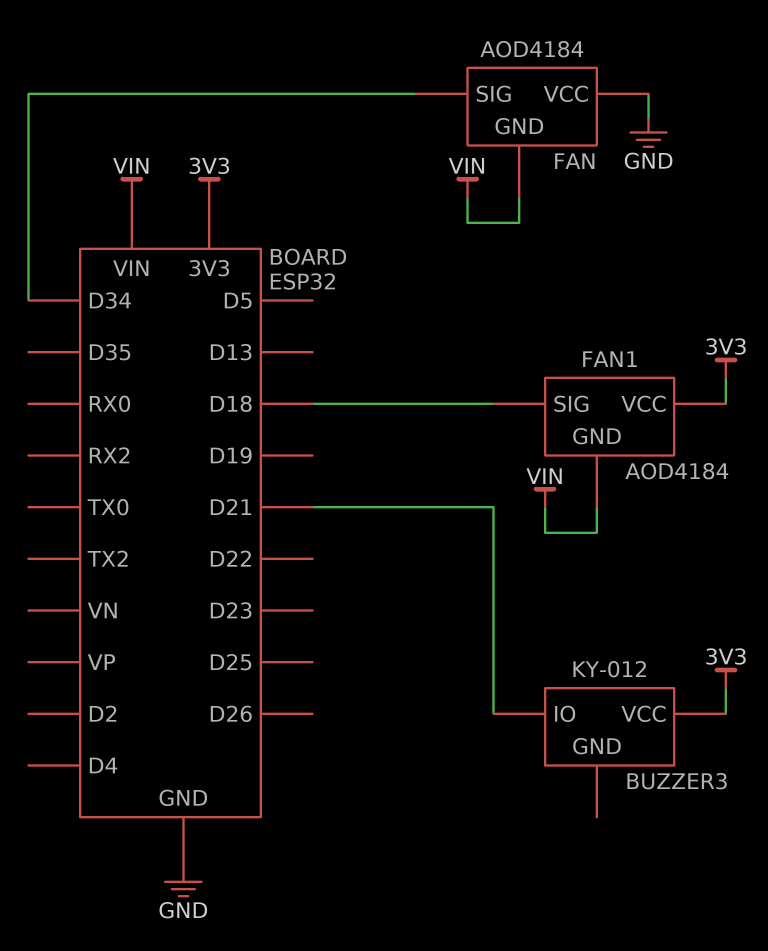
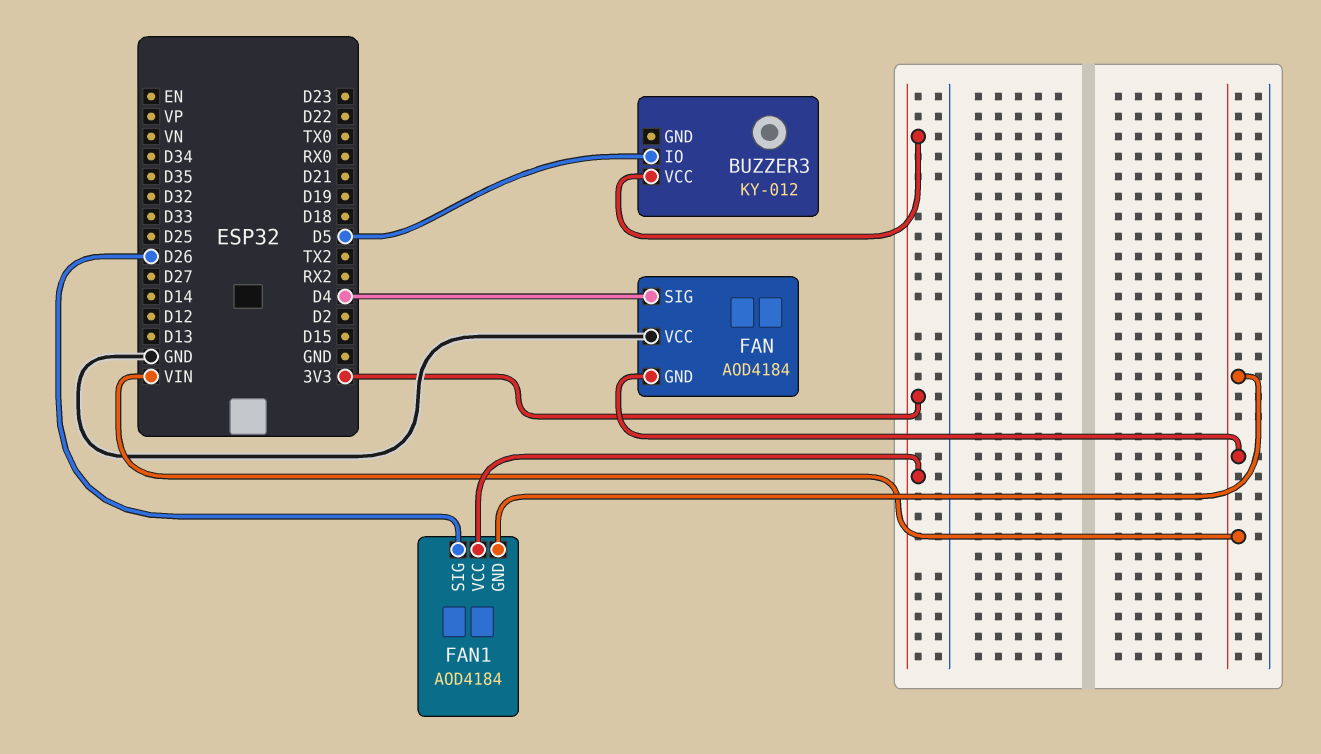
BUZZER3 pin IO: D21 -> D5
FAN pin SIG: D34 -> D4
FAN1 pin SIG: D18 -> D26

